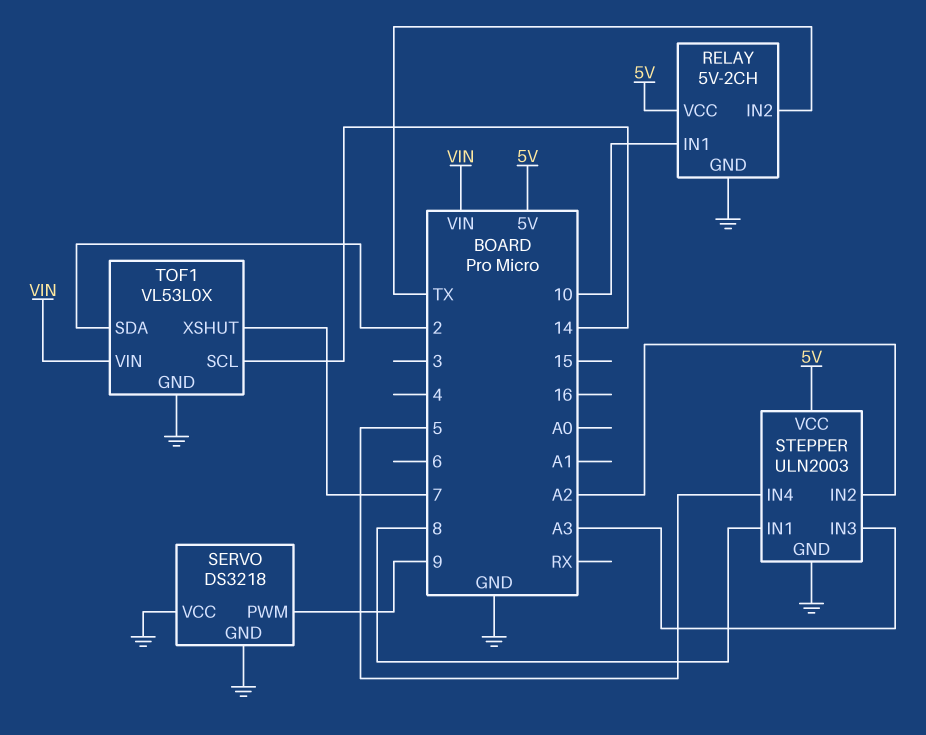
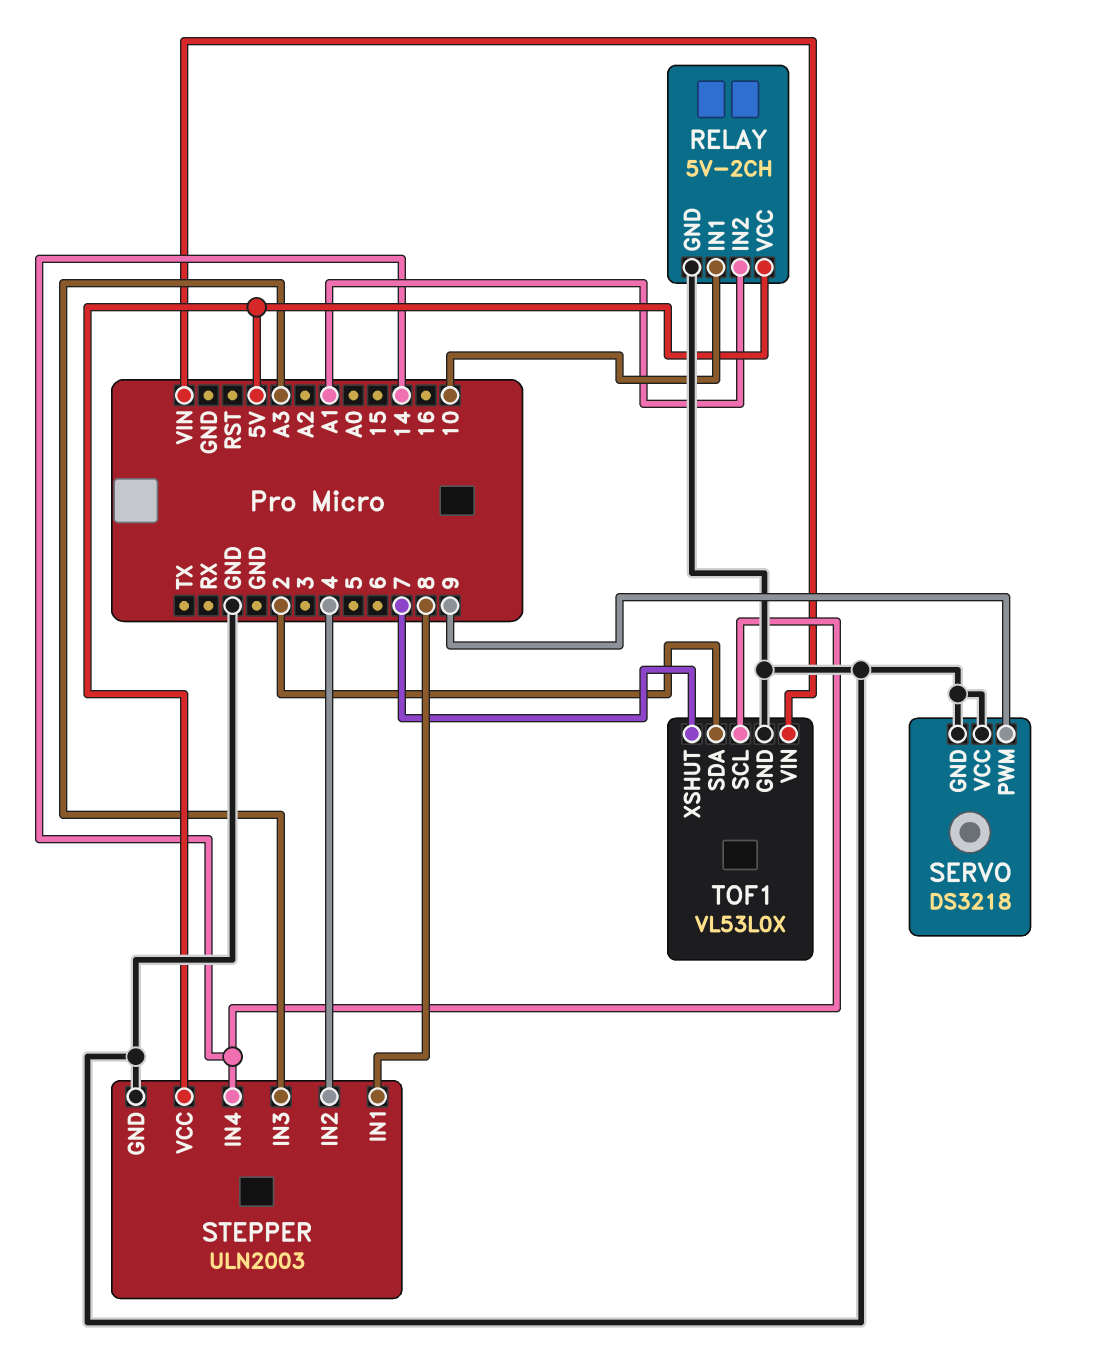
RELAY pin IN2: TX -> A1
STEPPER pin IN2: A2 -> 4
STEPPER pin IN4: 5 -> 14

